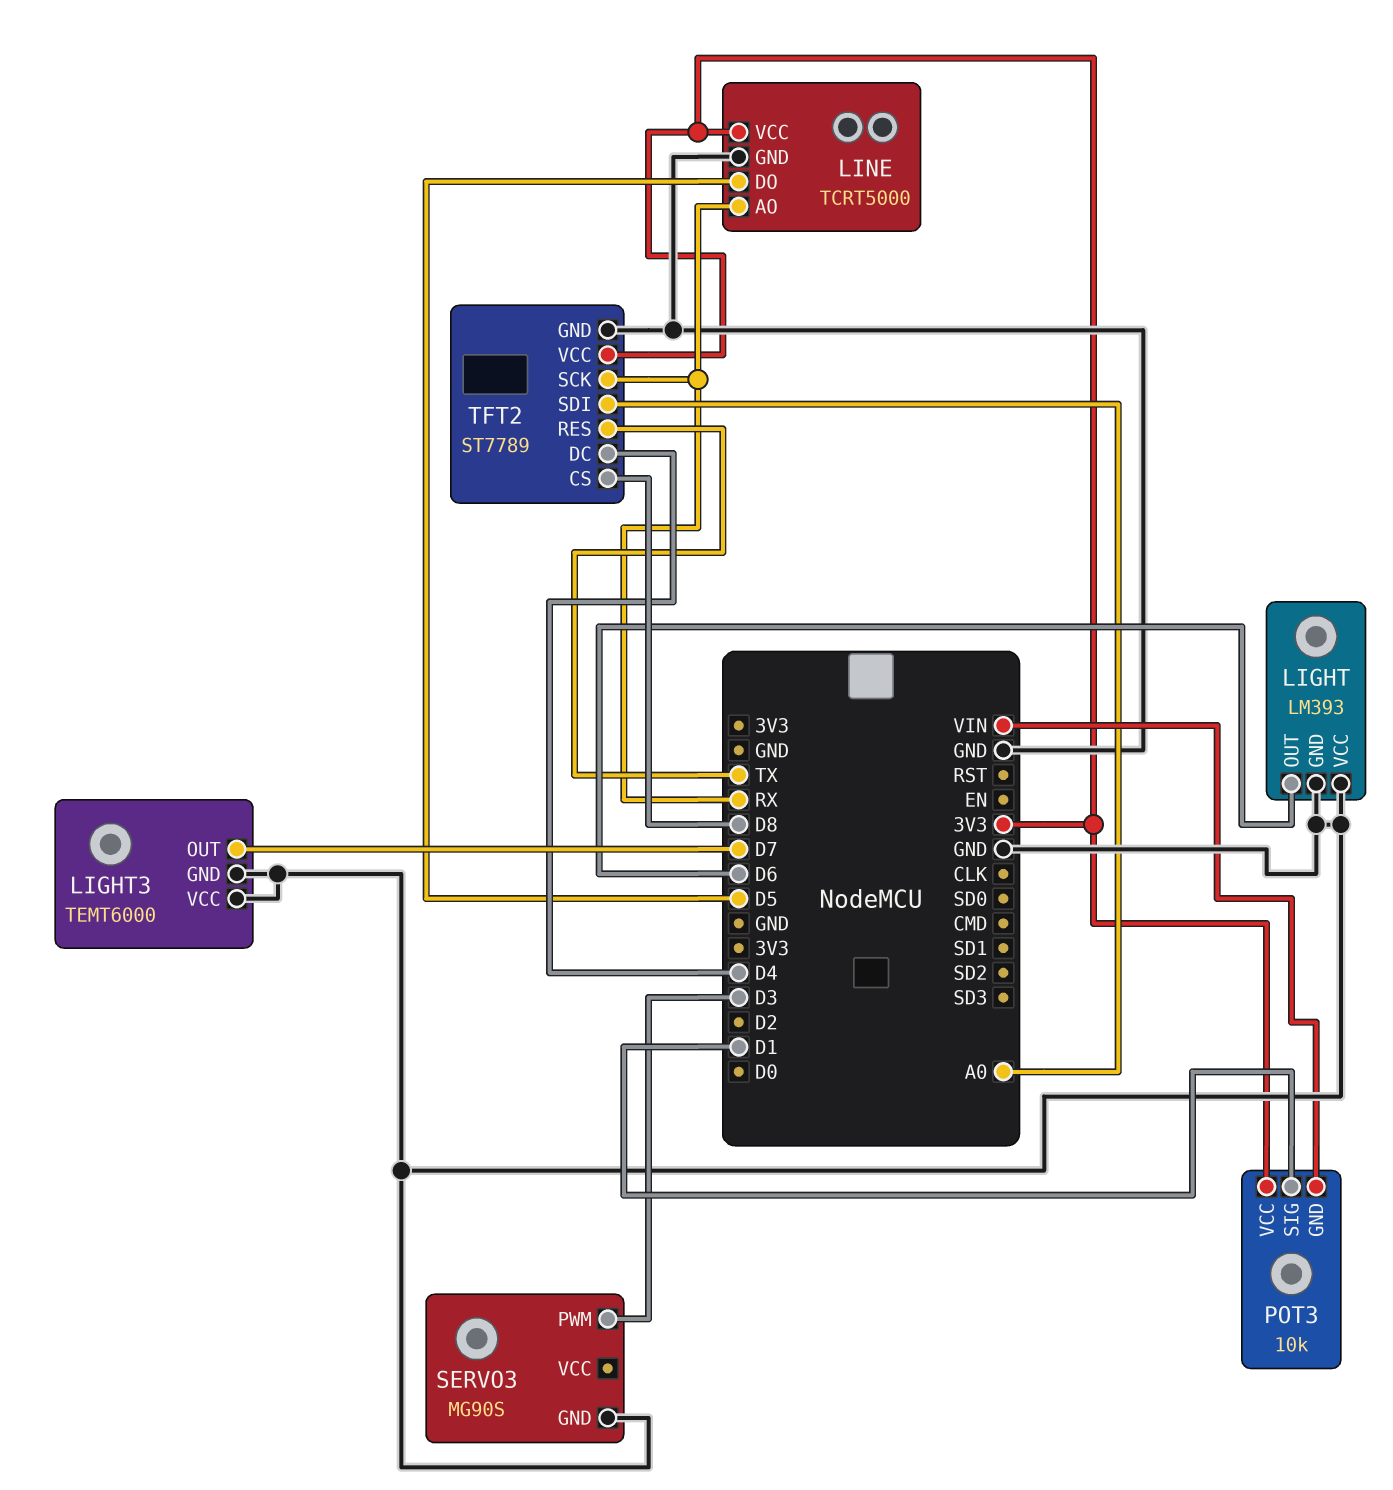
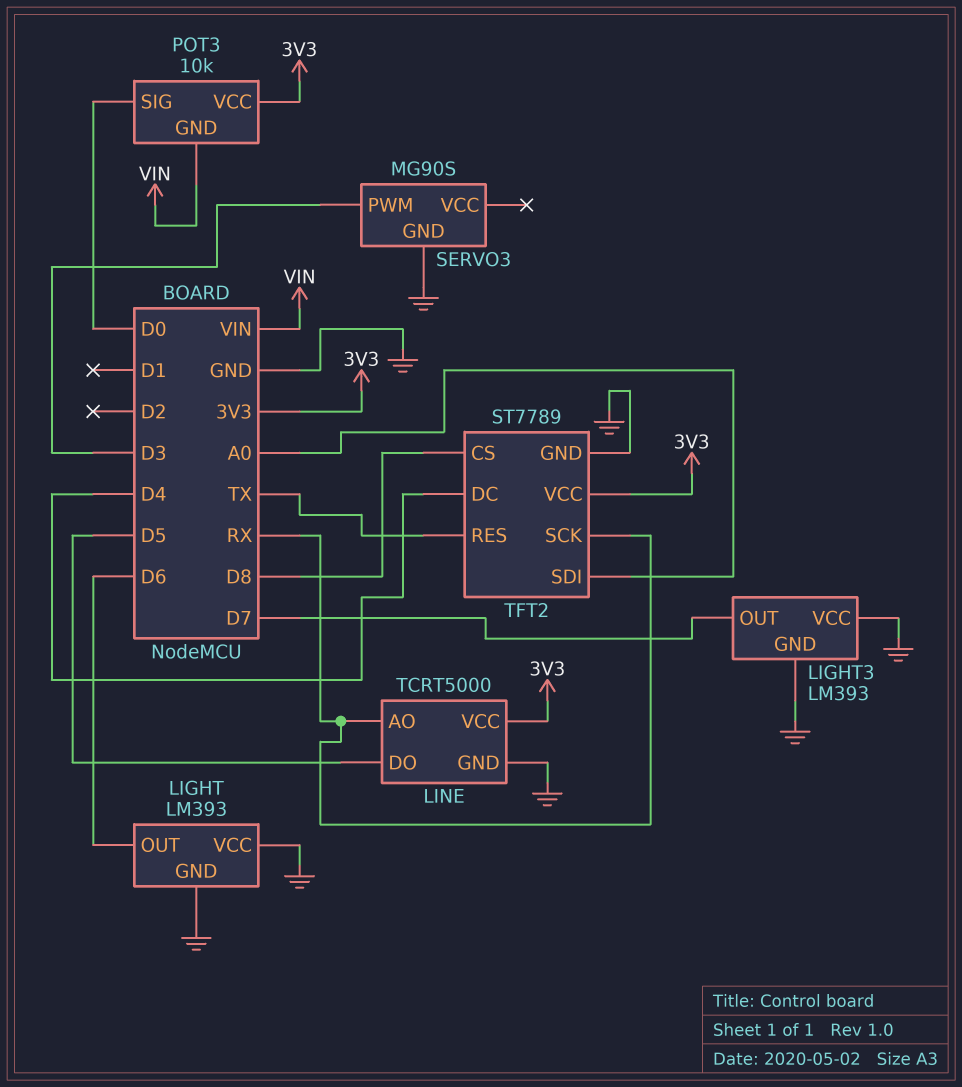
LIGHT3: TEMT6000 -> LM393
POT3 pin SIG: D1 -> D0

